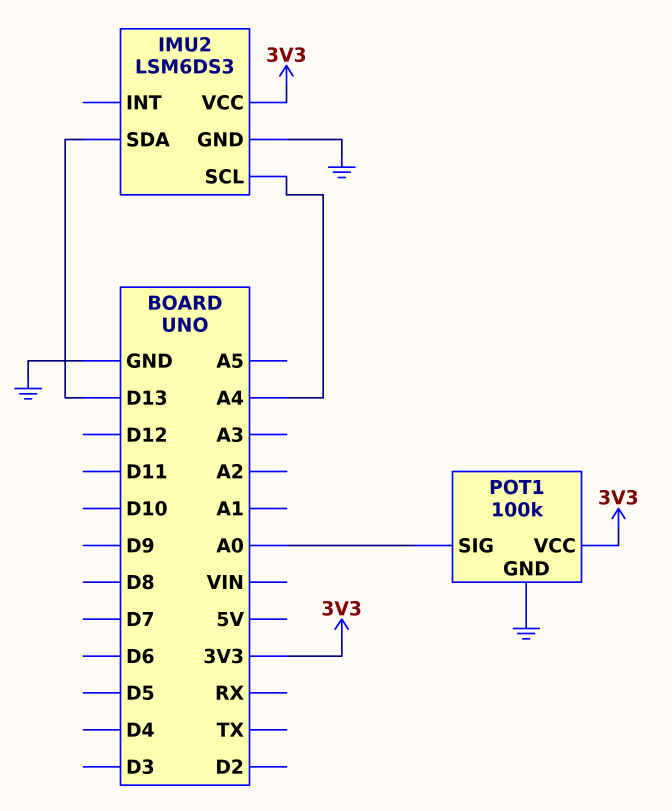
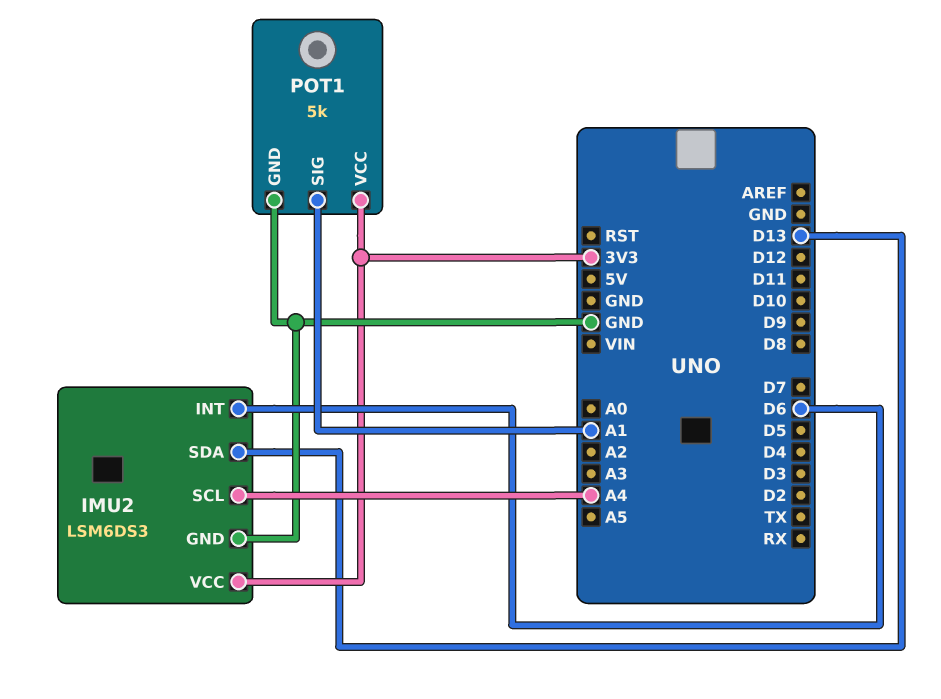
IMU2 pin INT: none -> D6
POT1: 100k -> 5k
POT1 pin SIG: A0 -> A1

